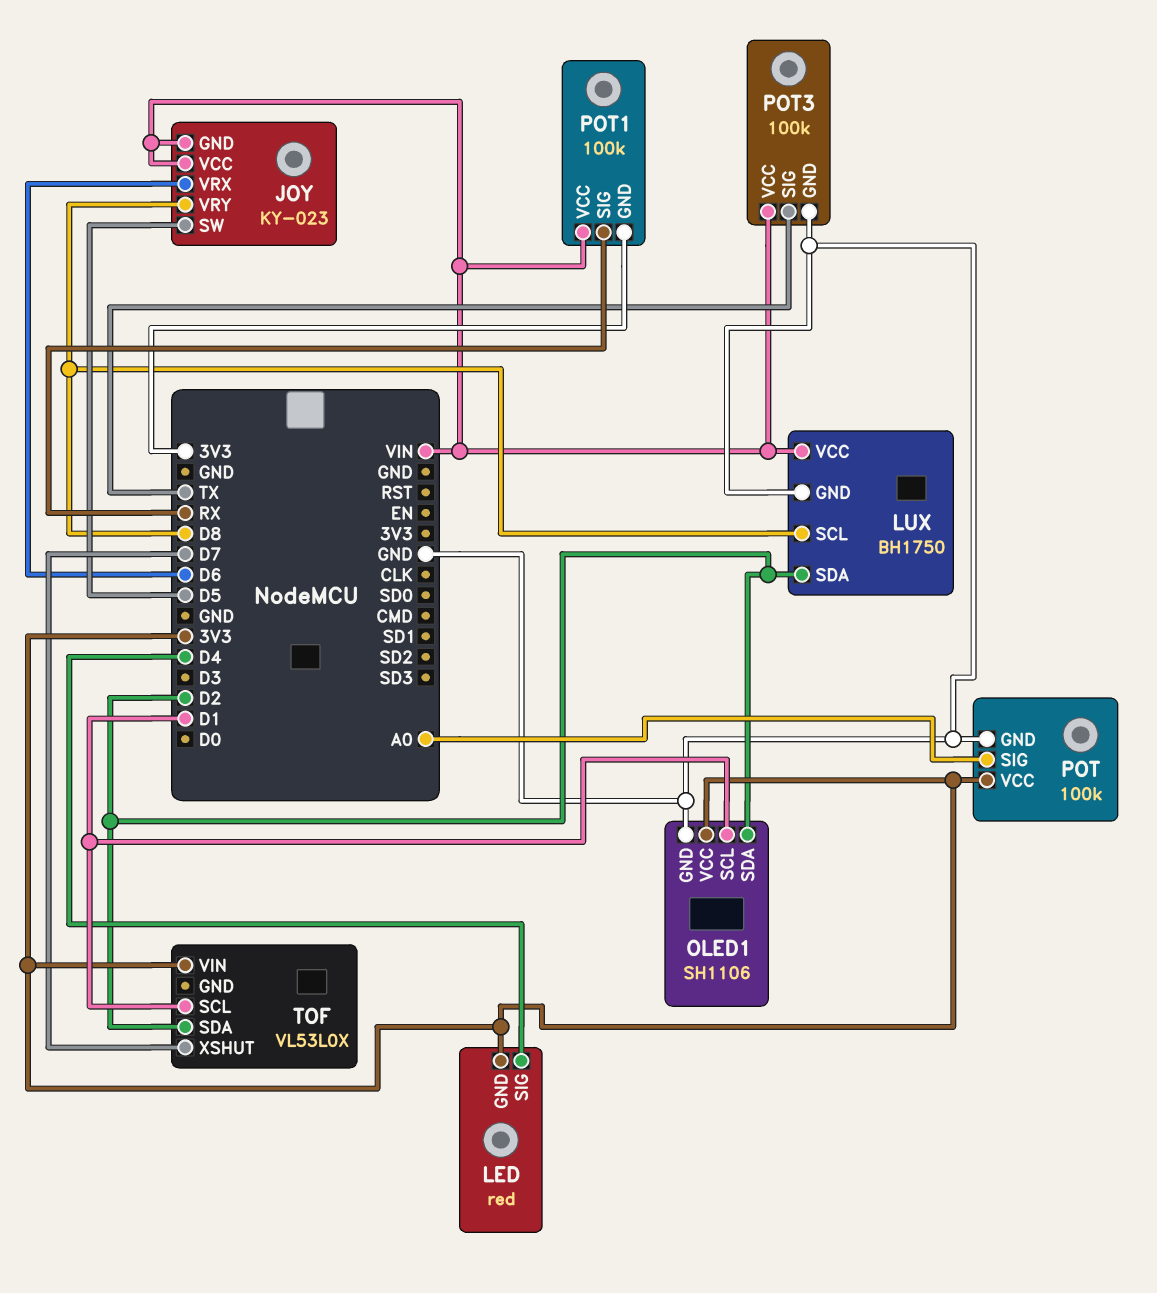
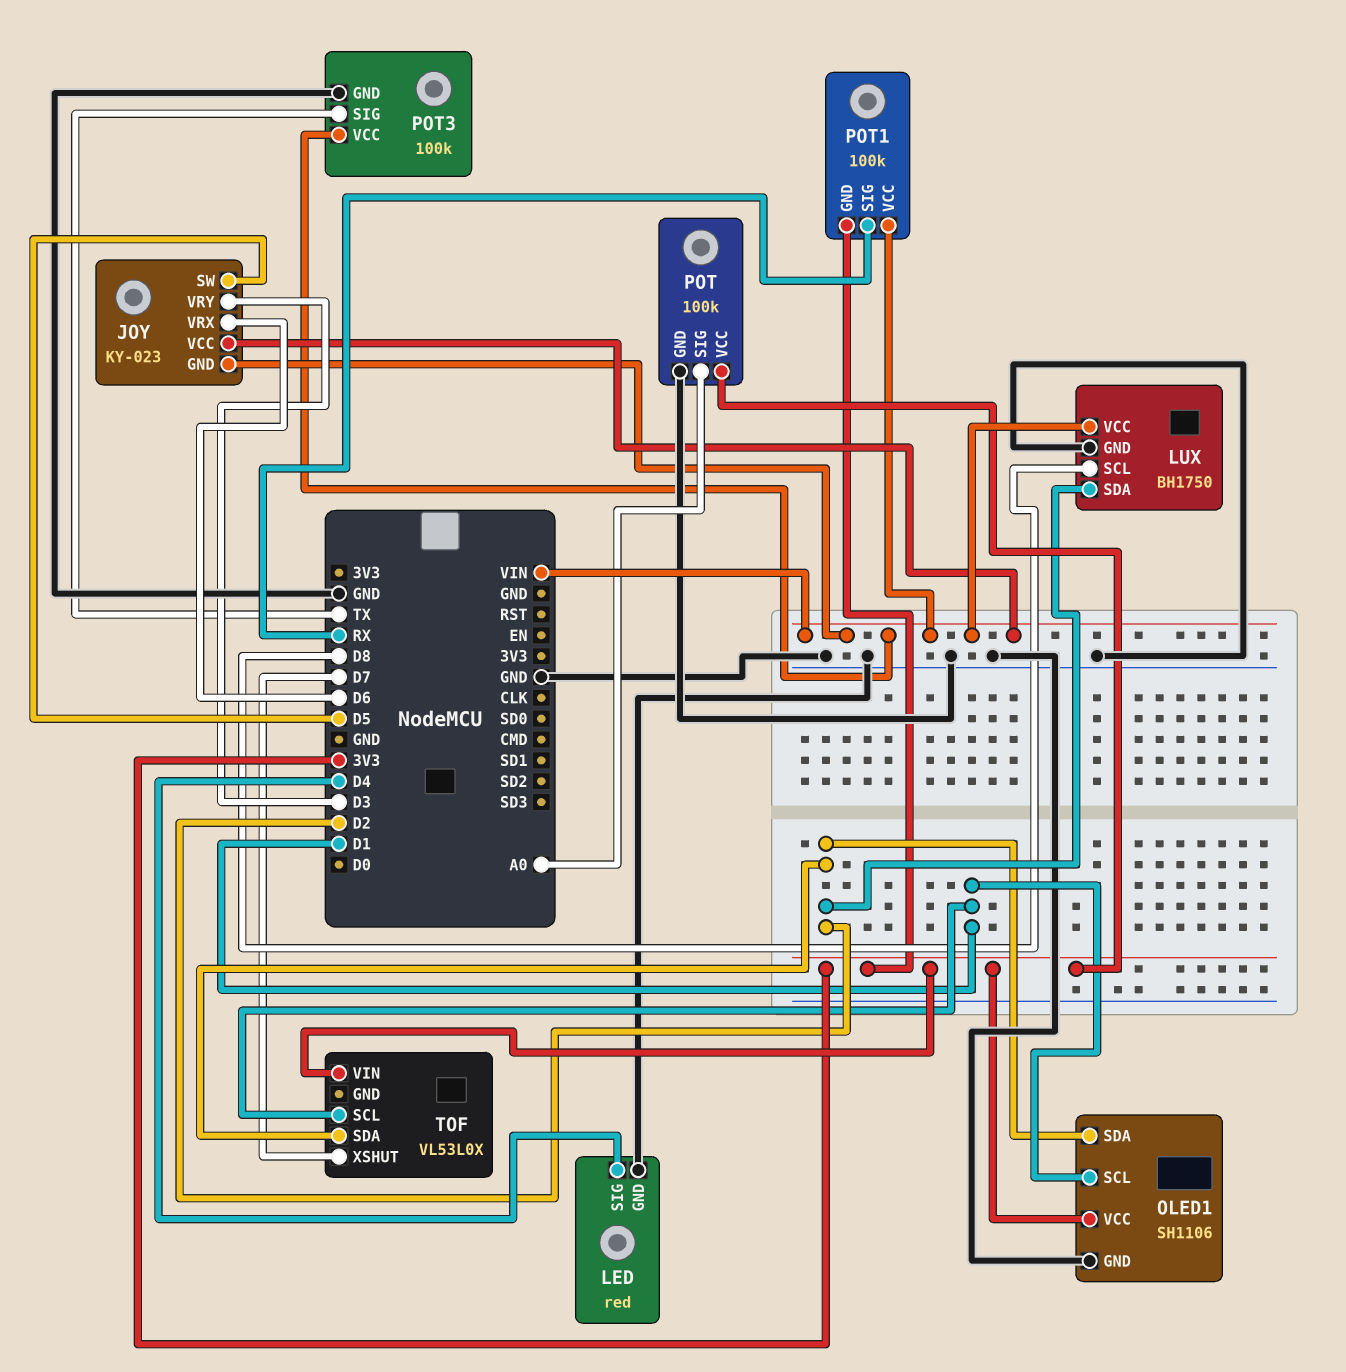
JOY pin VRY: D8 -> D3
LED pin GND: 3V3 -> GND

